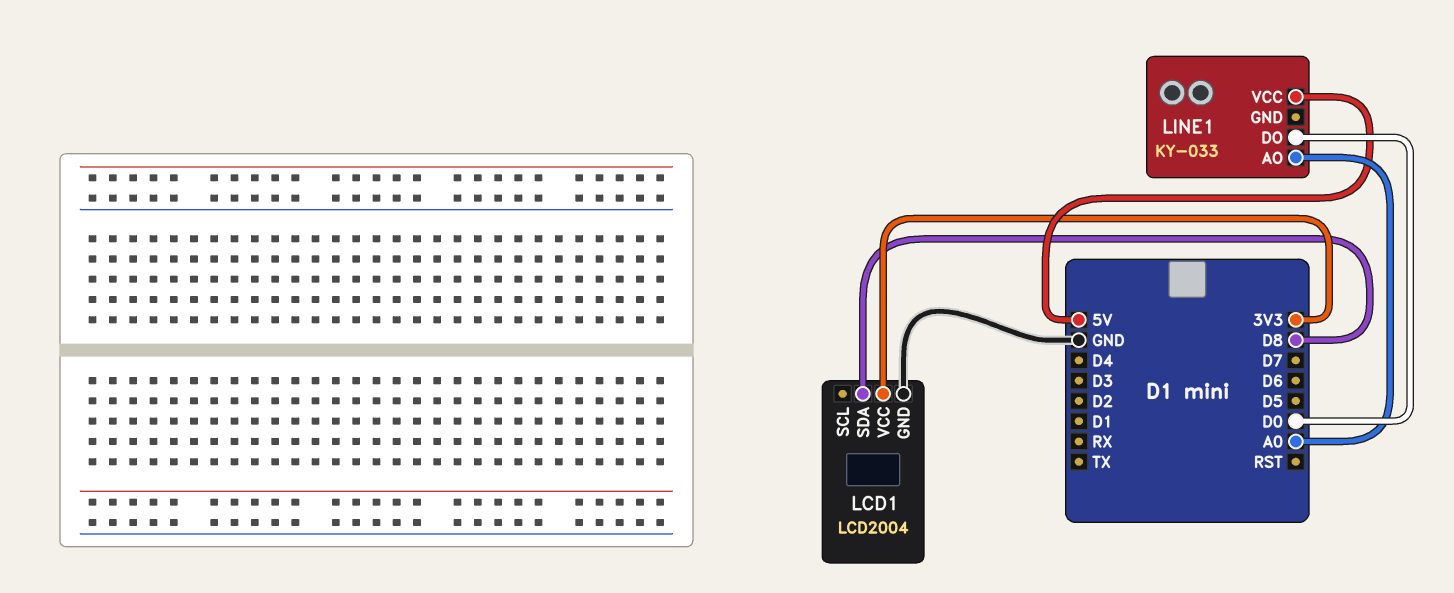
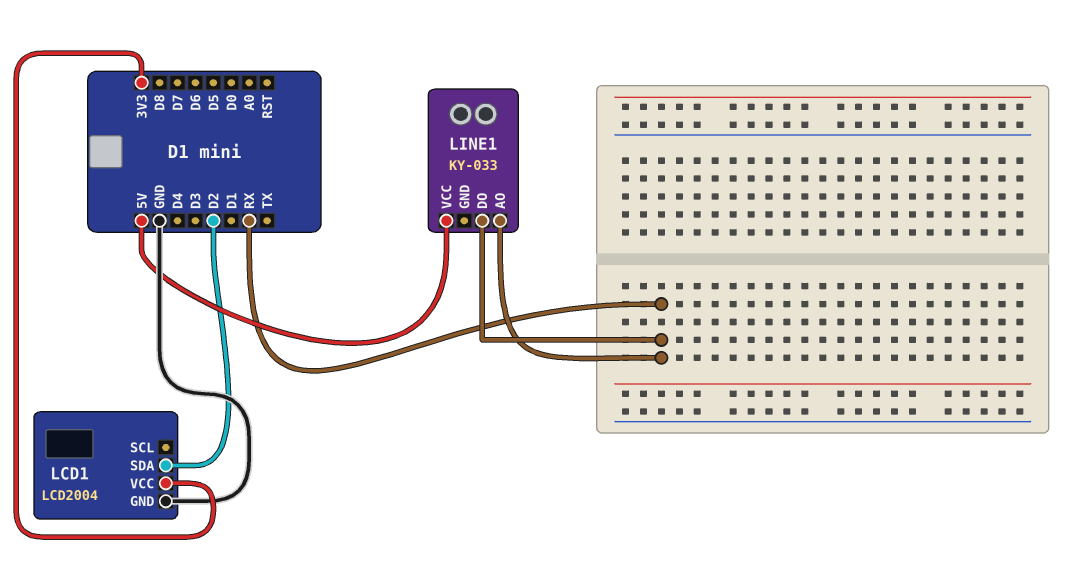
LCD1 pin SDA: D8 -> D2
LINE1 pin AO: A0 -> RX
LINE1 pin DO: D0 -> RX

